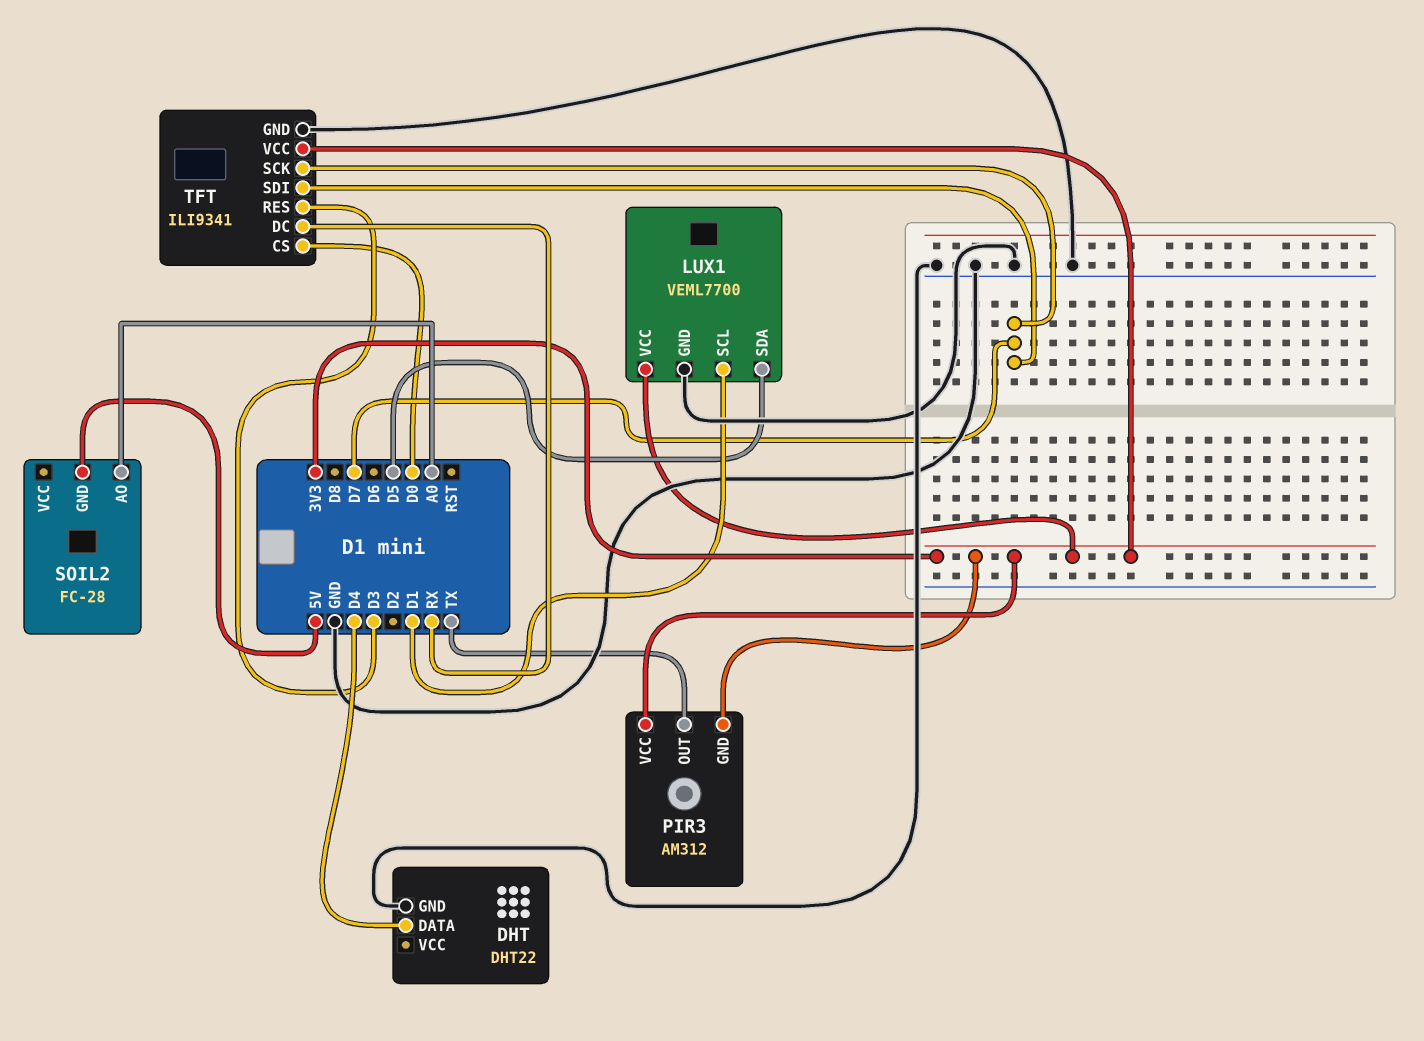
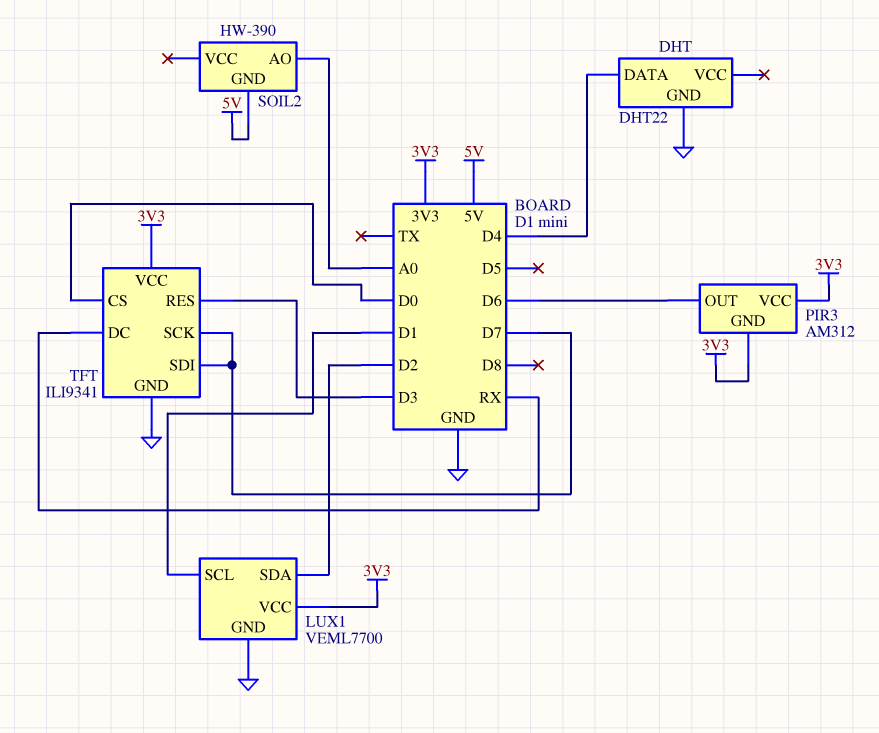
LUX1 pin SDA: D5 -> D2
PIR3 pin OUT: TX -> D6
SOIL2: FC-28 -> HW-390

